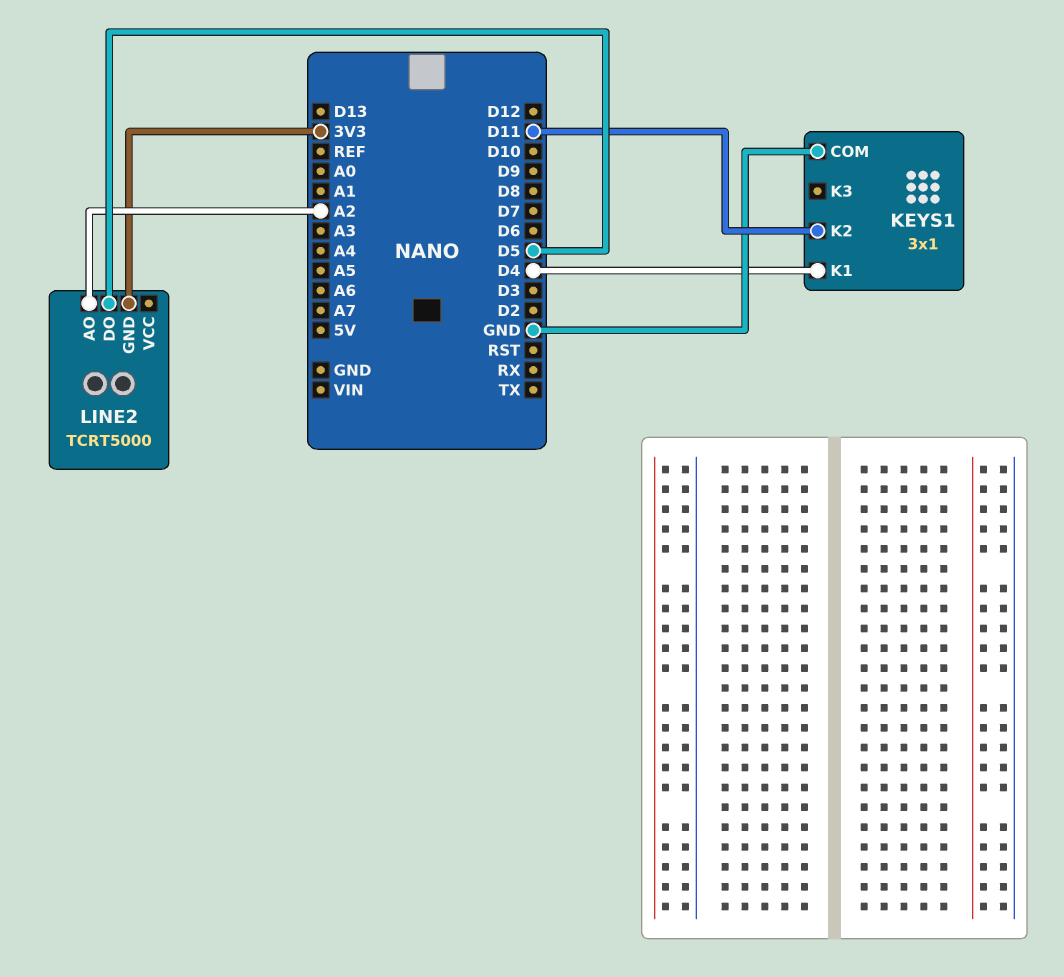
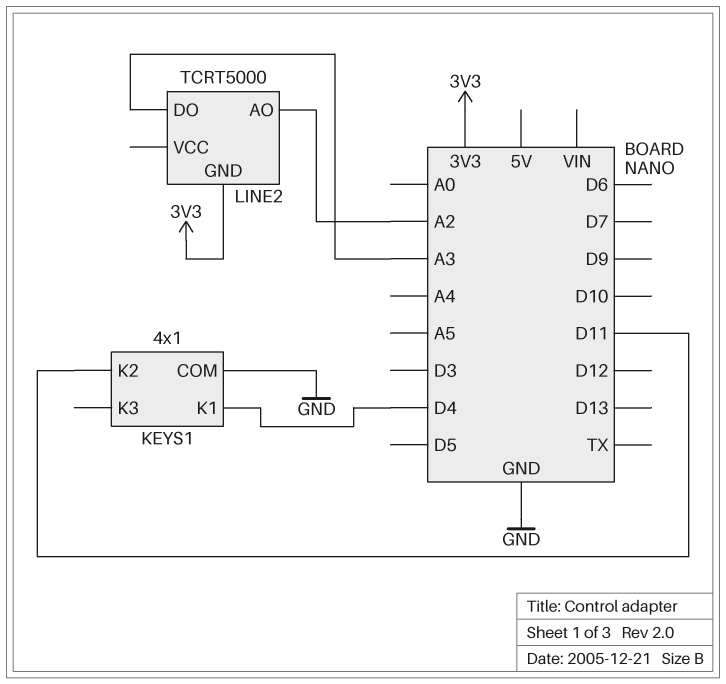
KEYS1: 3x1 -> 4x1
LINE2 pin DO: D5 -> A3

